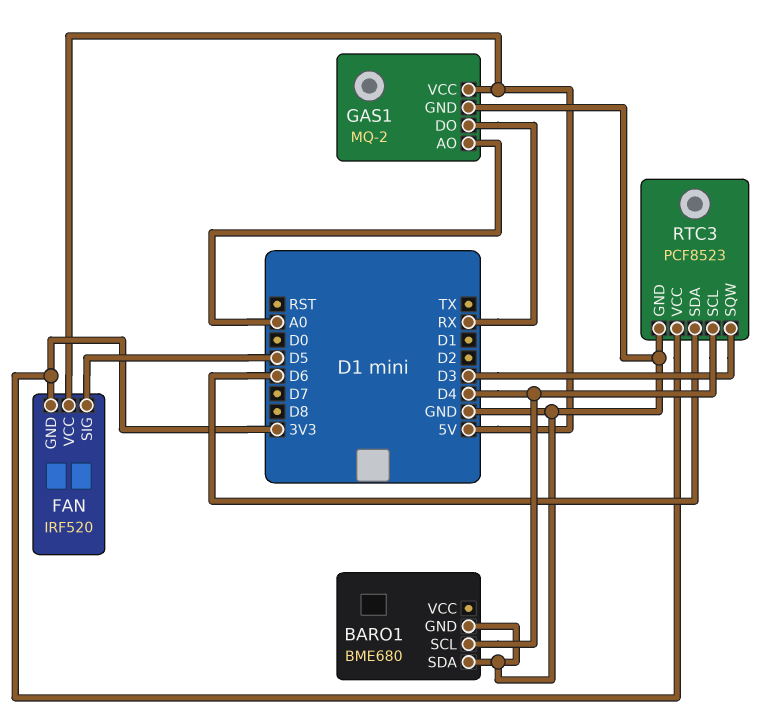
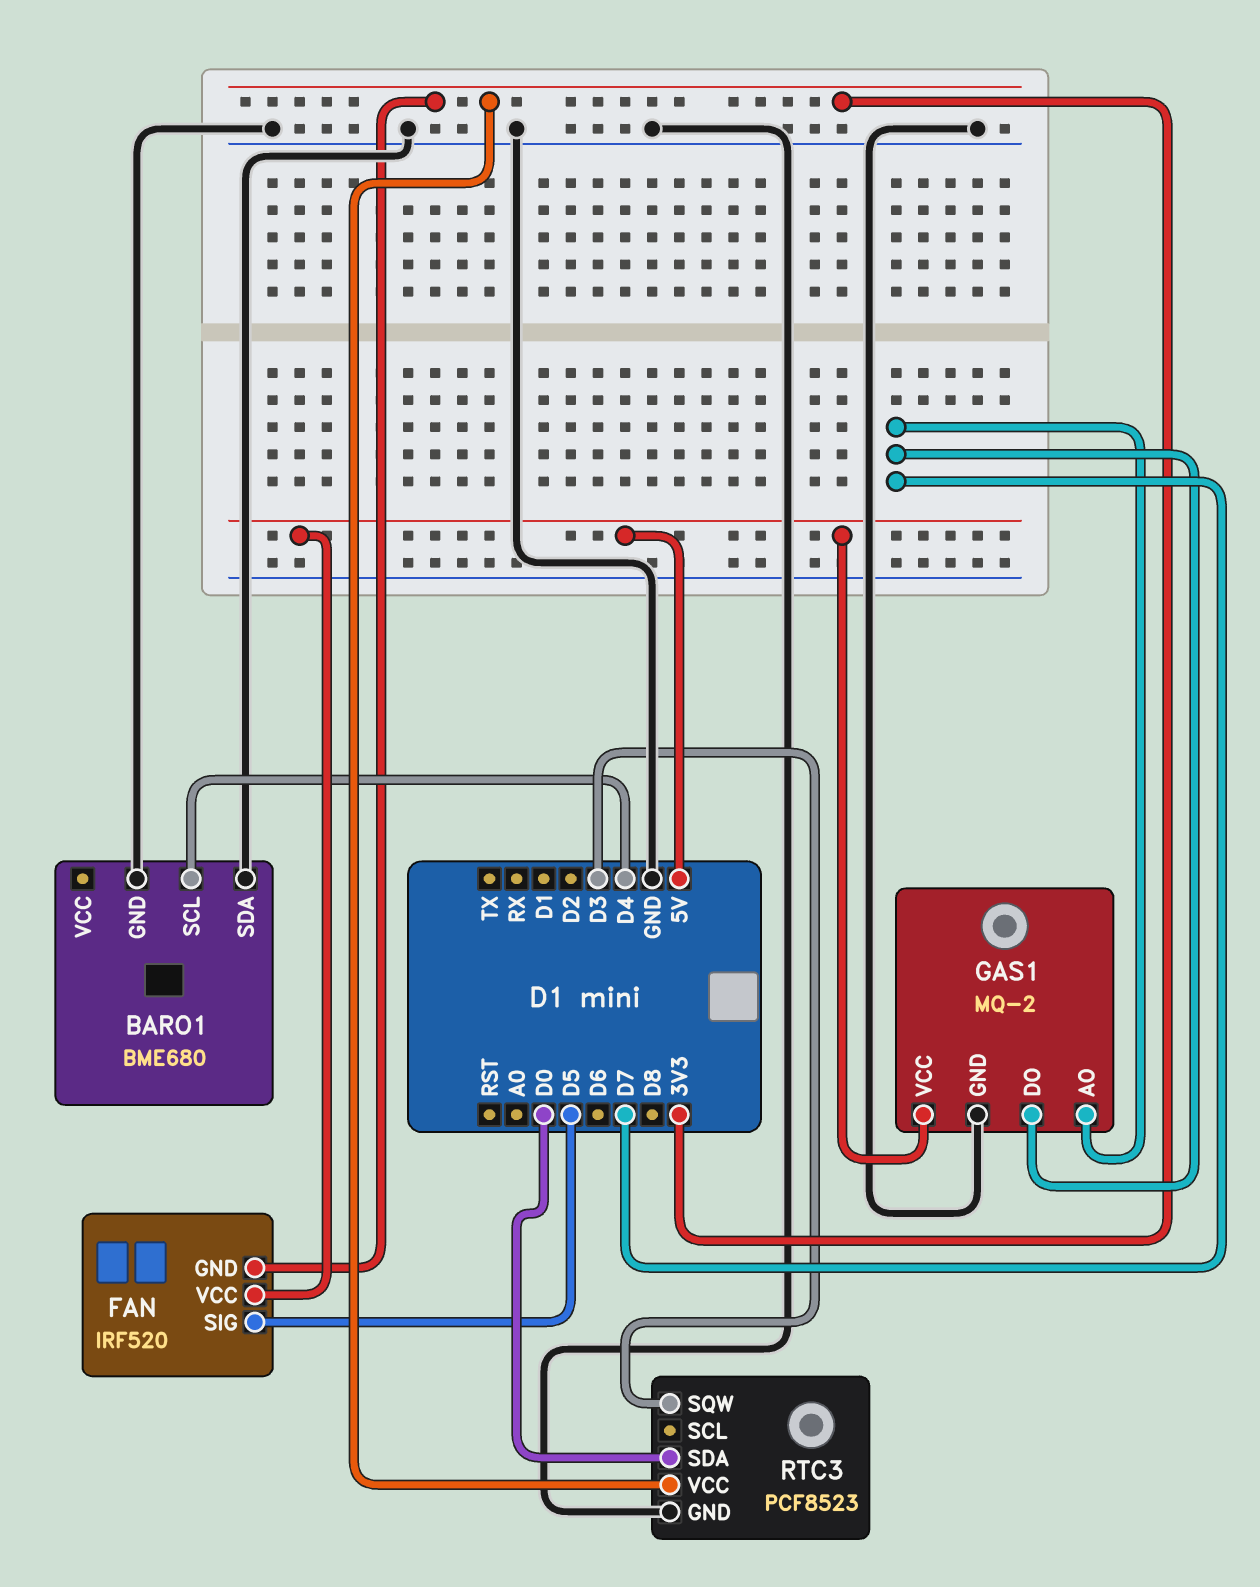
GAS1 pin AO: A0 -> D7
GAS1 pin DO: RX -> D7
RTC3 pin SCL: D4 -> none
RTC3 pin SDA: D6 -> D0

